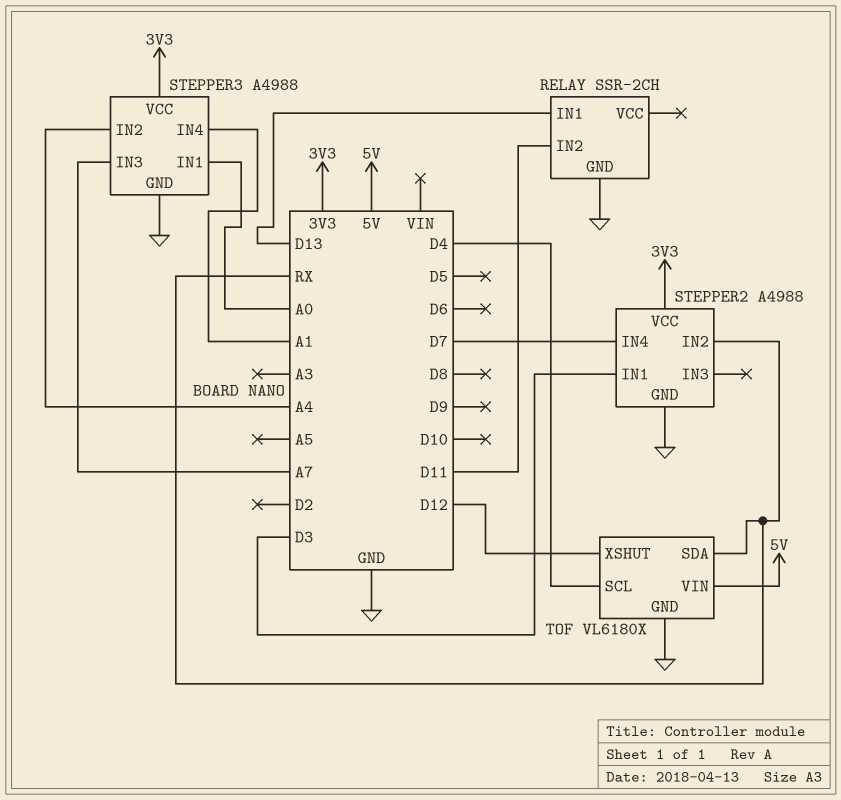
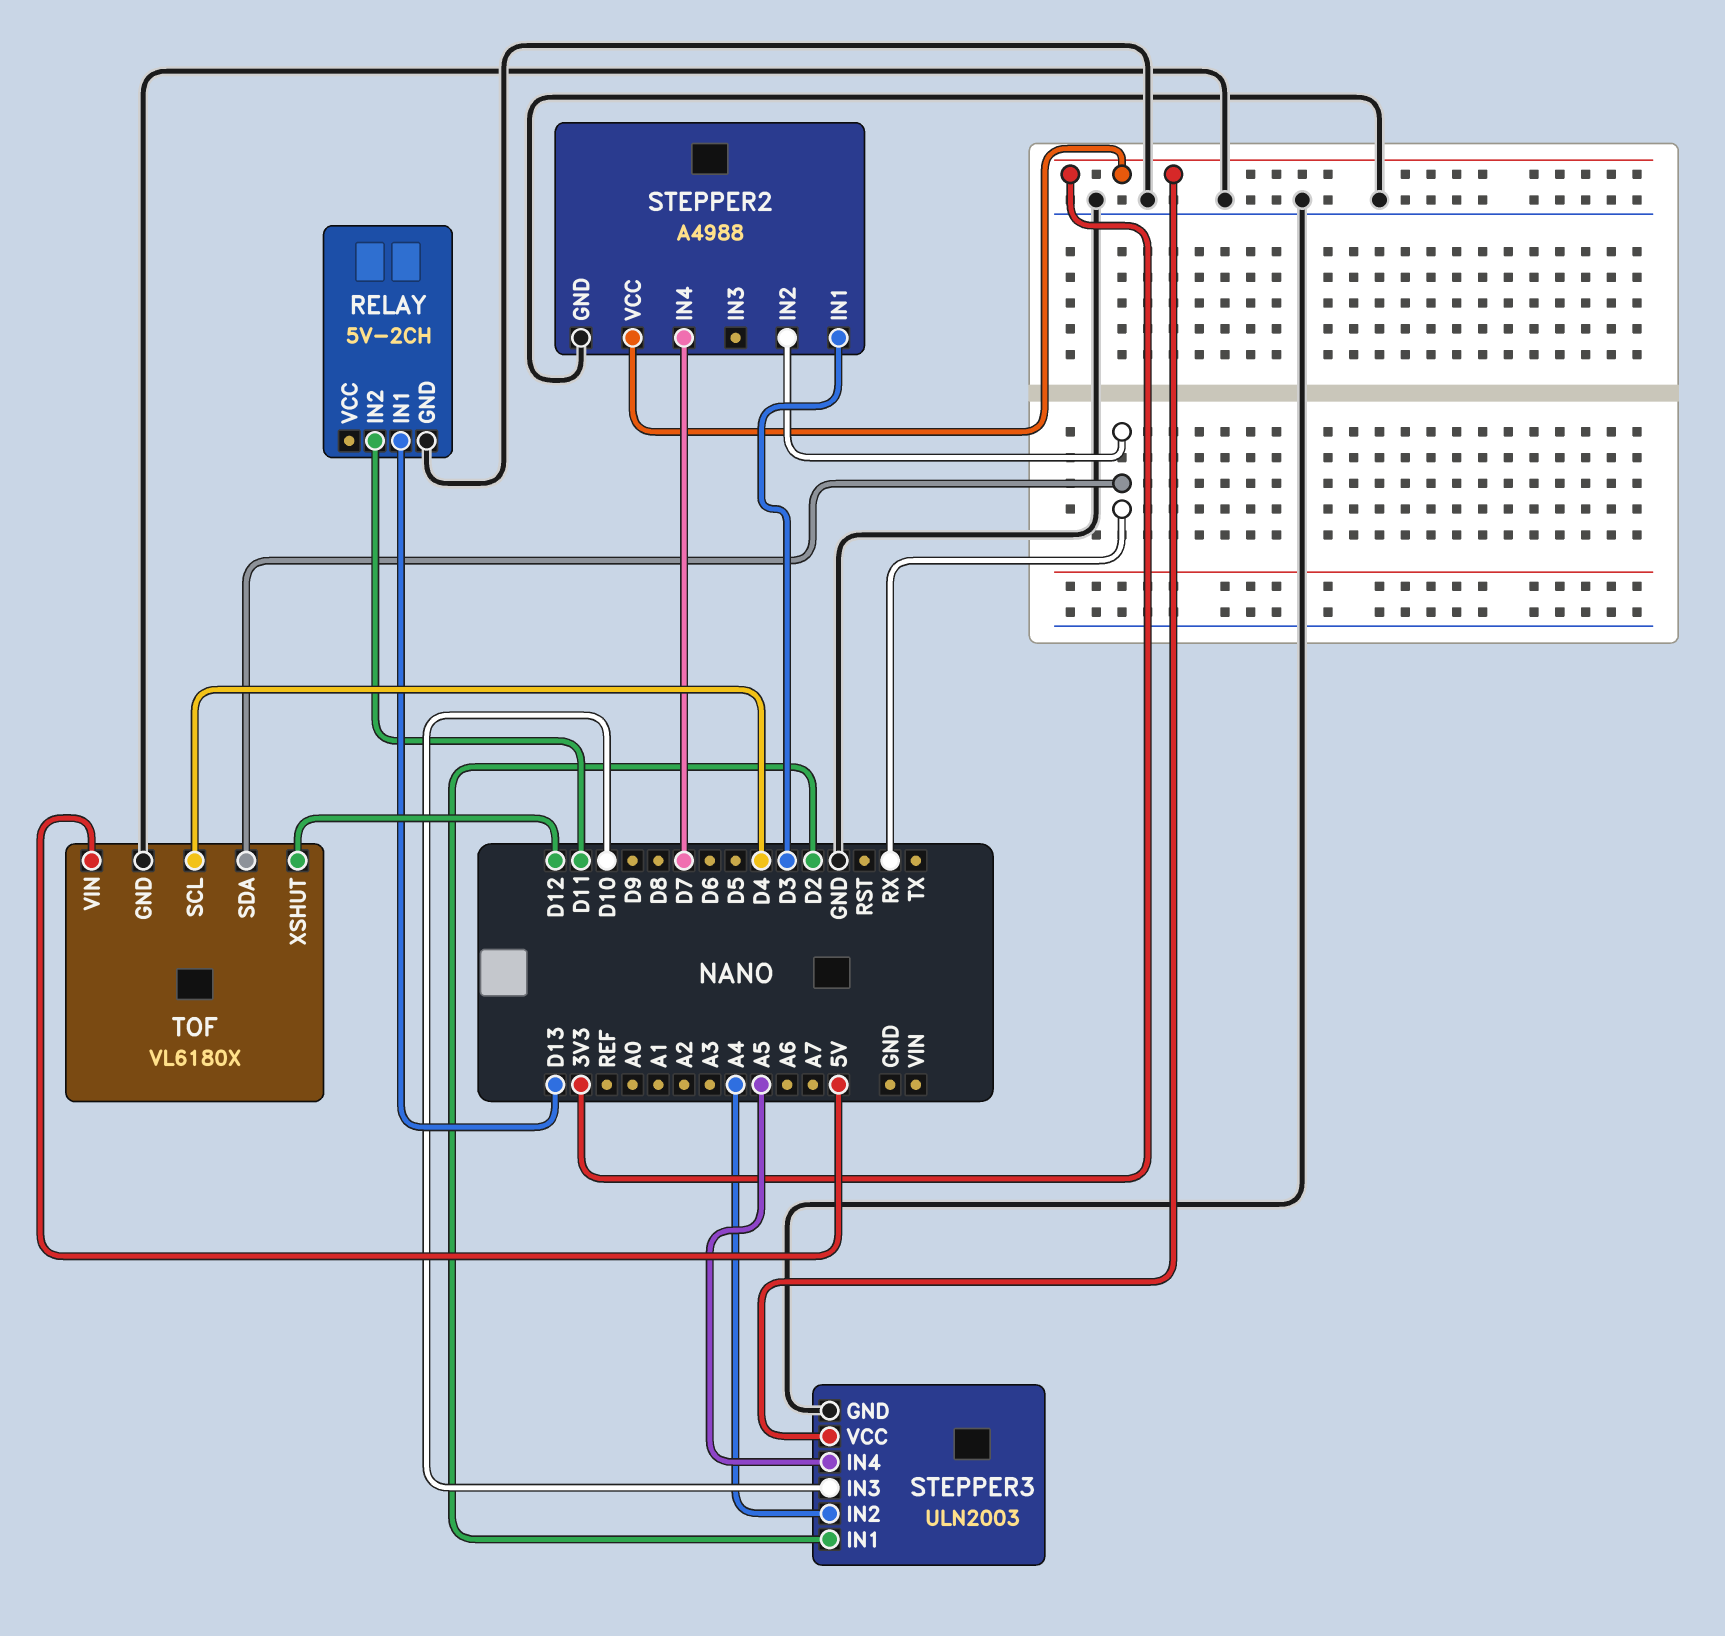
RELAY: SSR-2CH -> 5V-2CH
STEPPER3: A4988 -> ULN2003
STEPPER3 pin IN1: A0 -> D2
STEPPER3 pin IN3: A7 -> D10
STEPPER3 pin IN4: A1 -> A5

